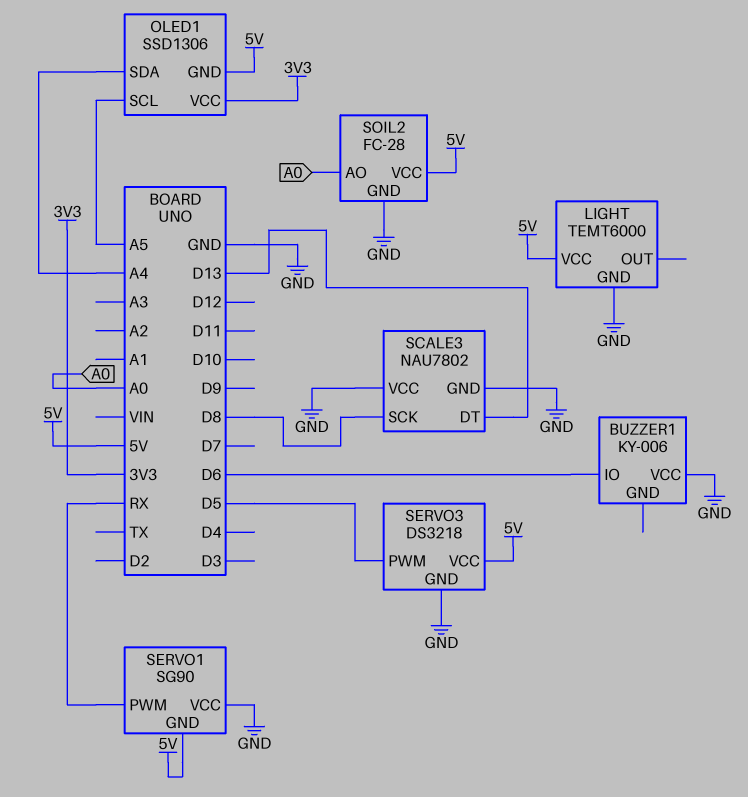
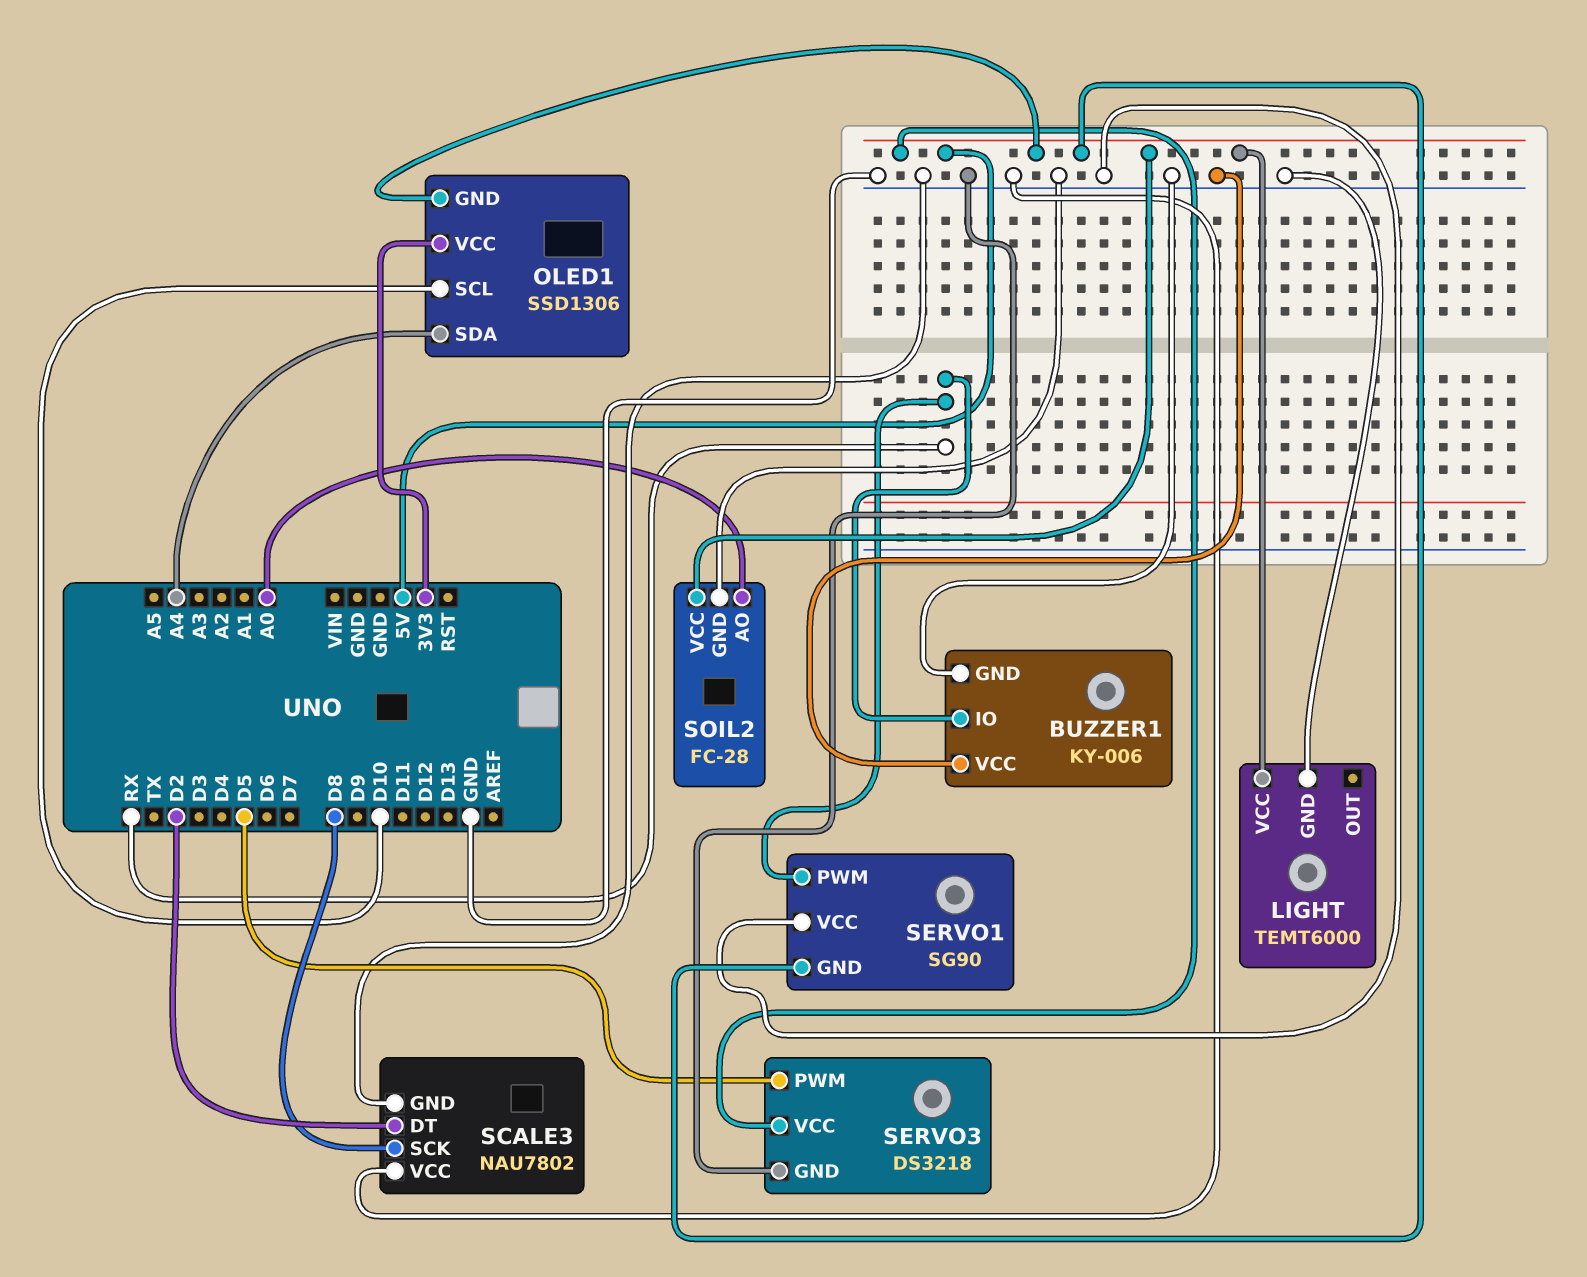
BUZZER1 pin GND: none -> GND
BUZZER1 pin IO: D6 -> RX
OLED1 pin SCL: A5 -> D10
SCALE3 pin DT: D13 -> D2

